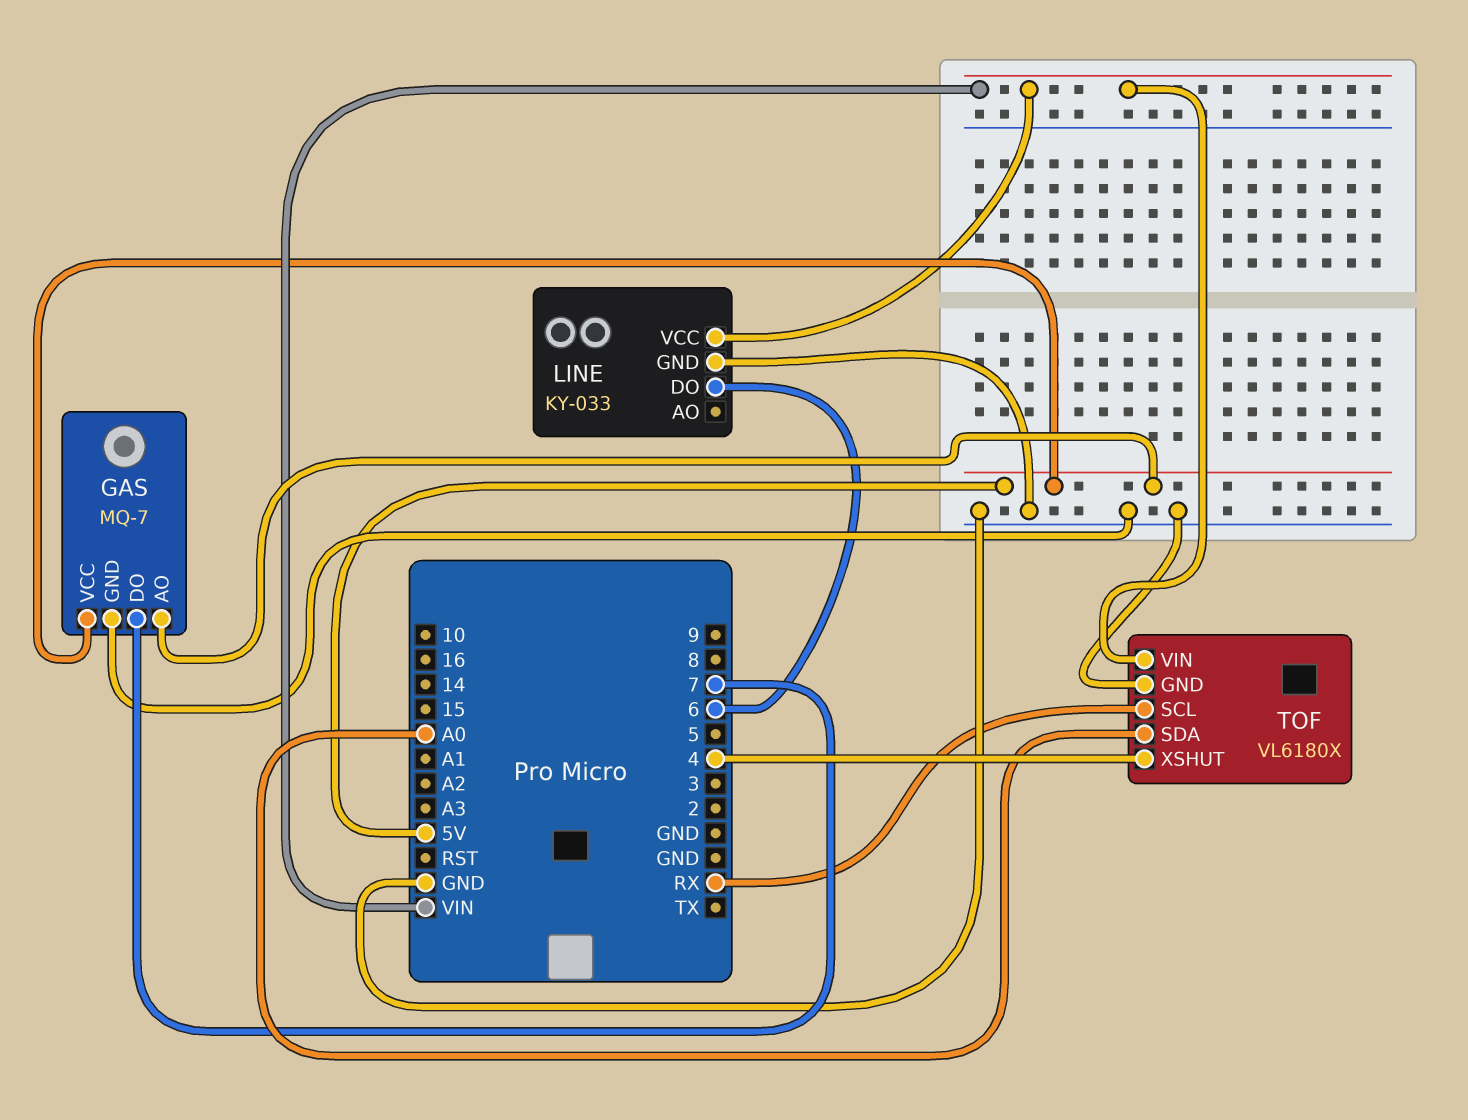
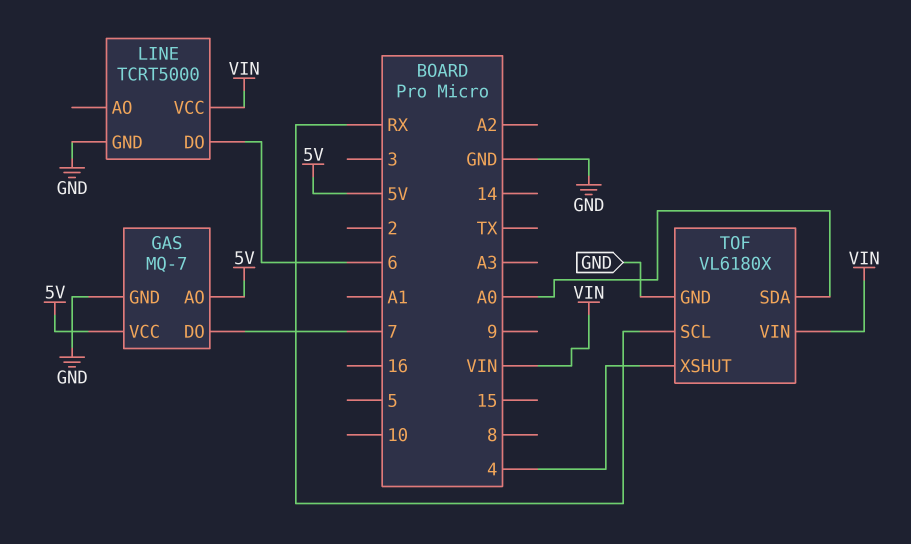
LINE: KY-033 -> TCRT5000

